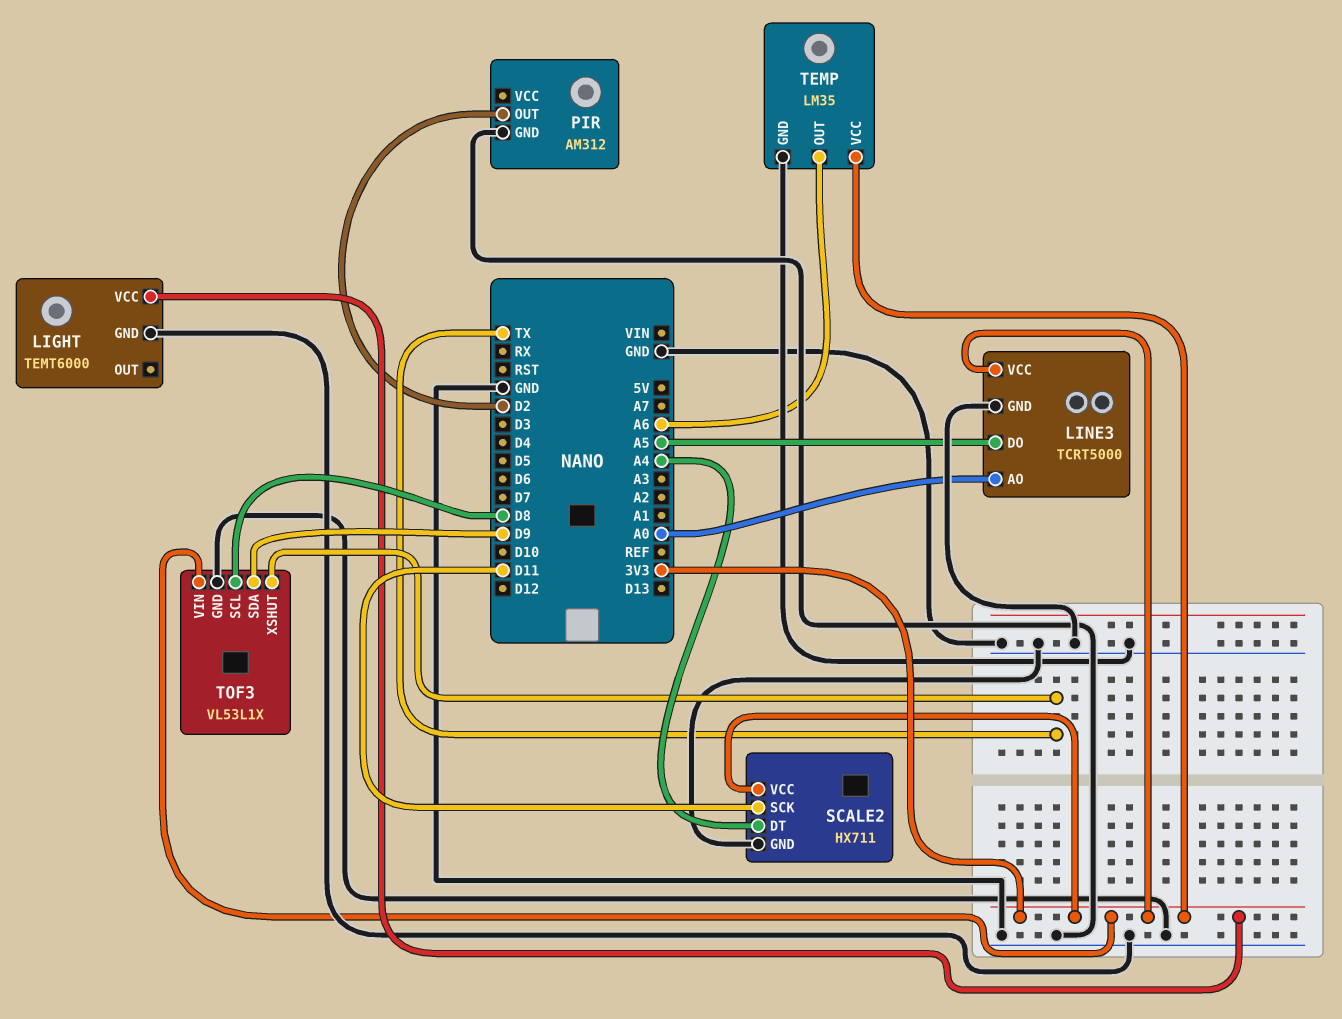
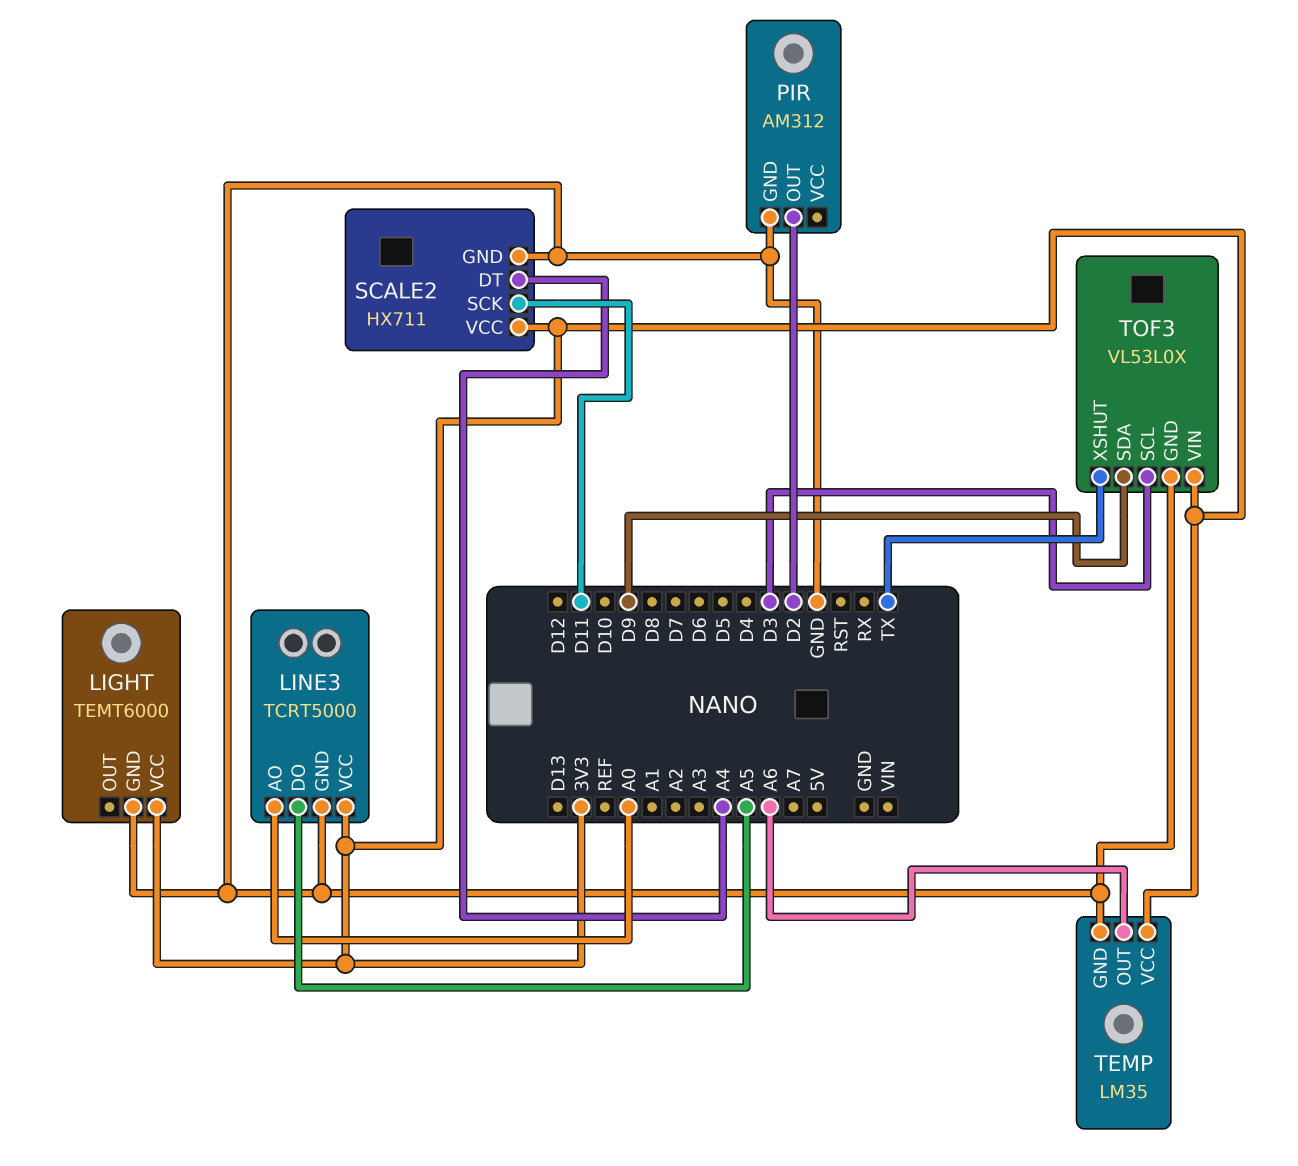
TOF3: VL53L1X -> VL53L0X
TOF3 pin SCL: D8 -> D3

